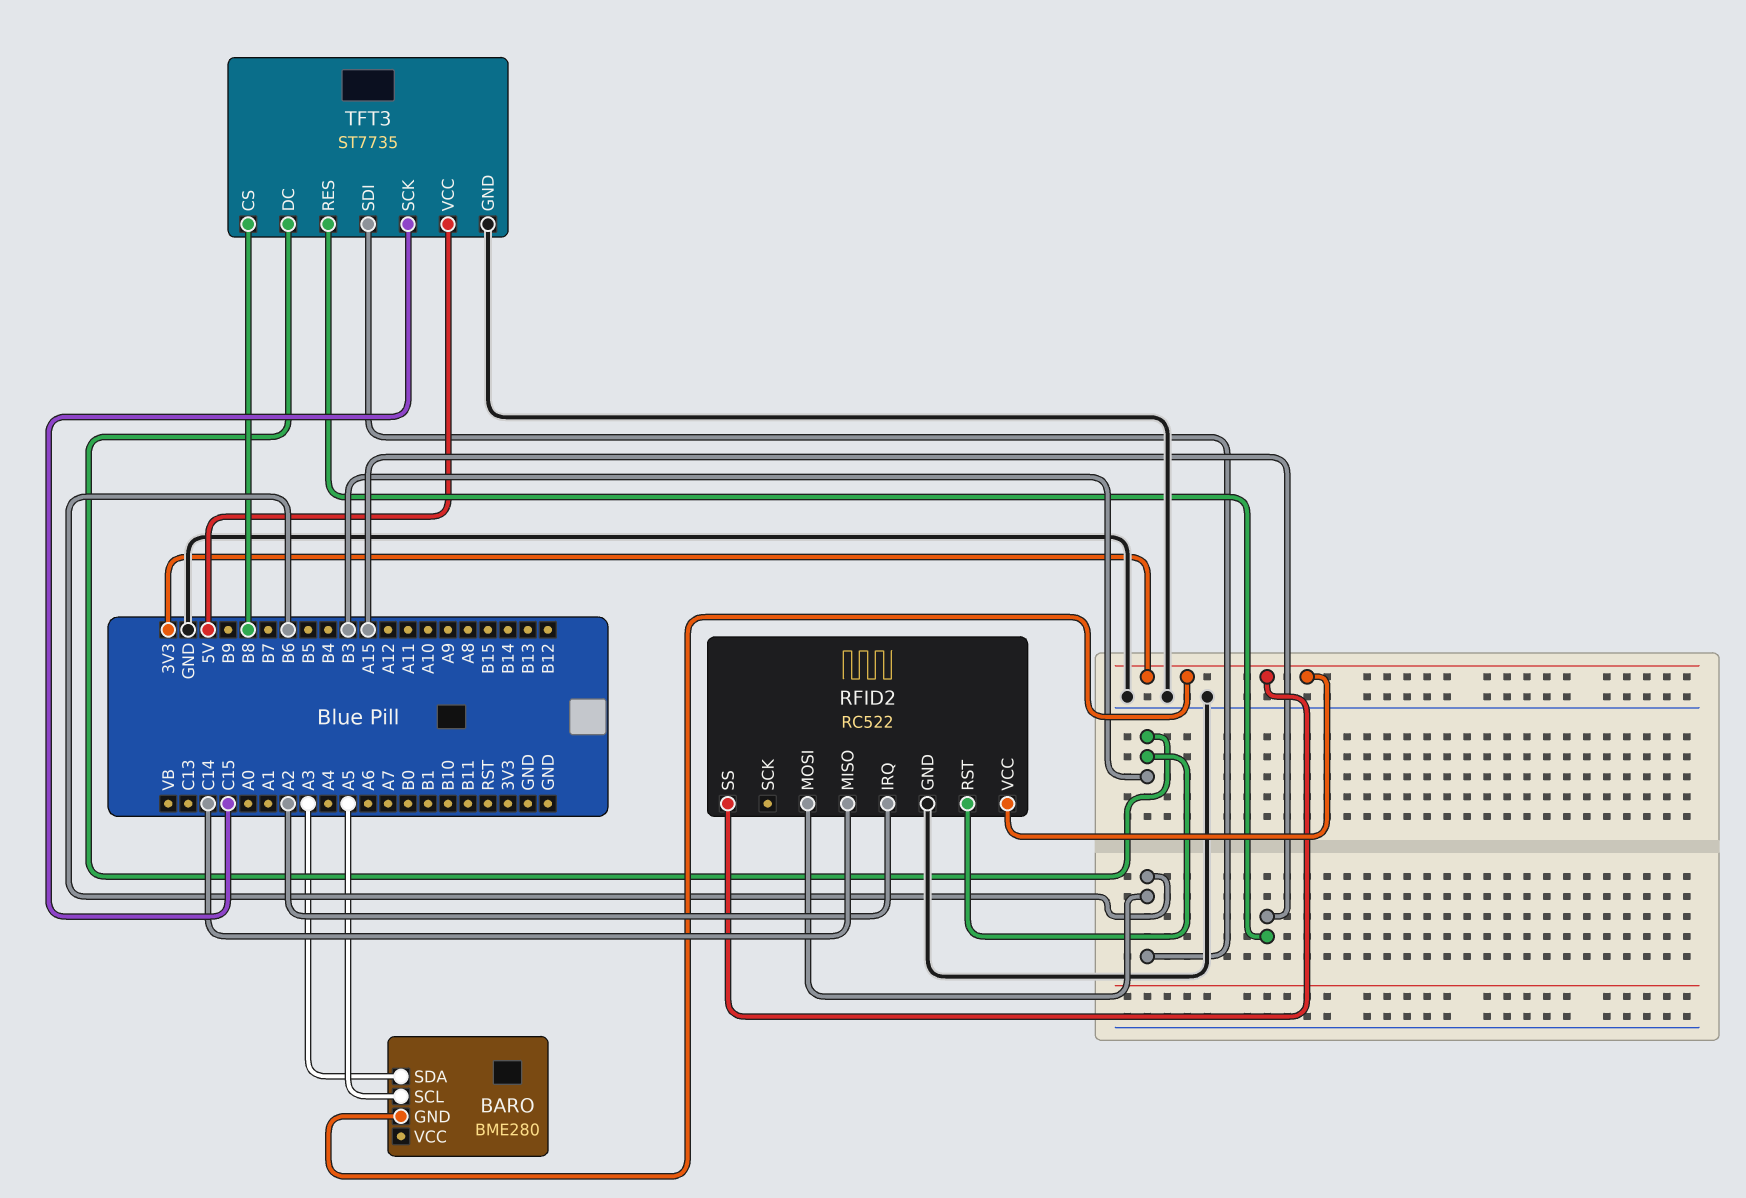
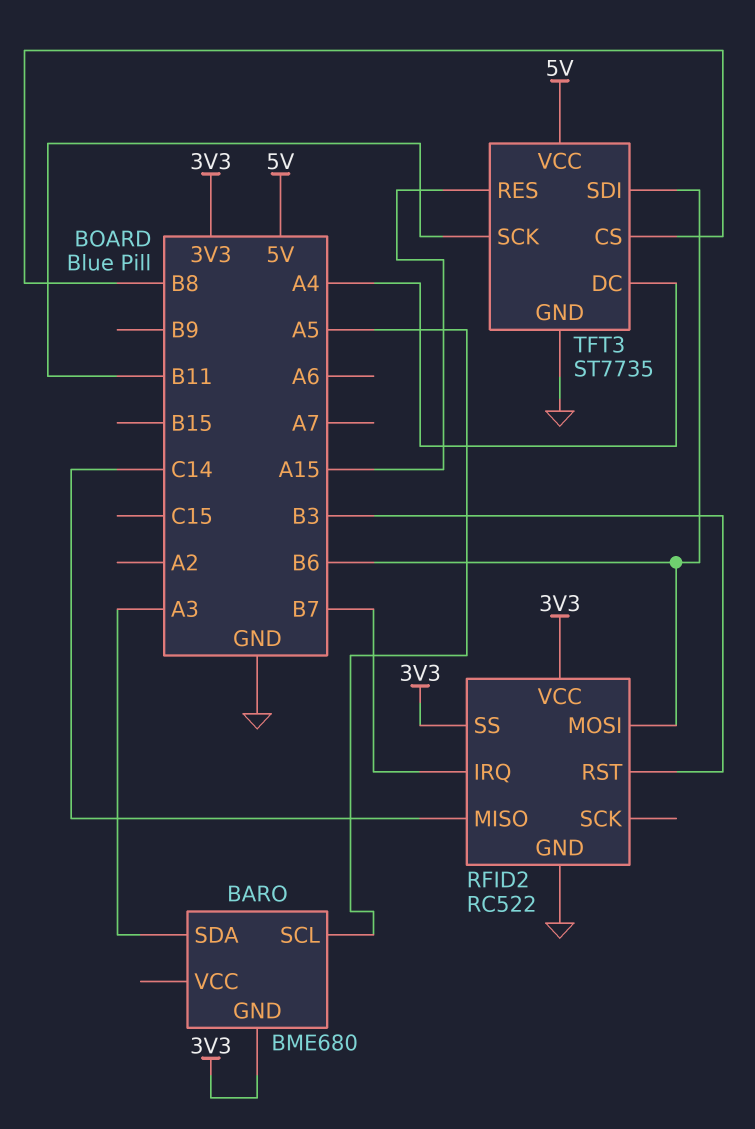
BARO: BME280 -> BME680
RFID2 pin IRQ: A2 -> B7
TFT3 pin DC: B3 -> A4
TFT3 pin SCK: C15 -> B11

